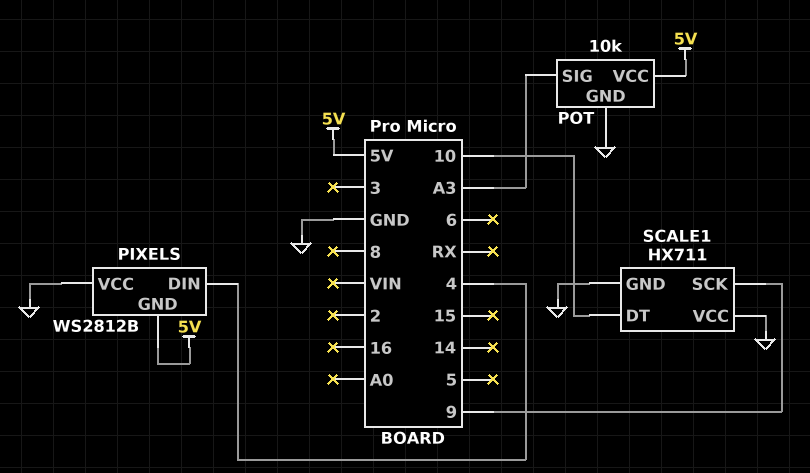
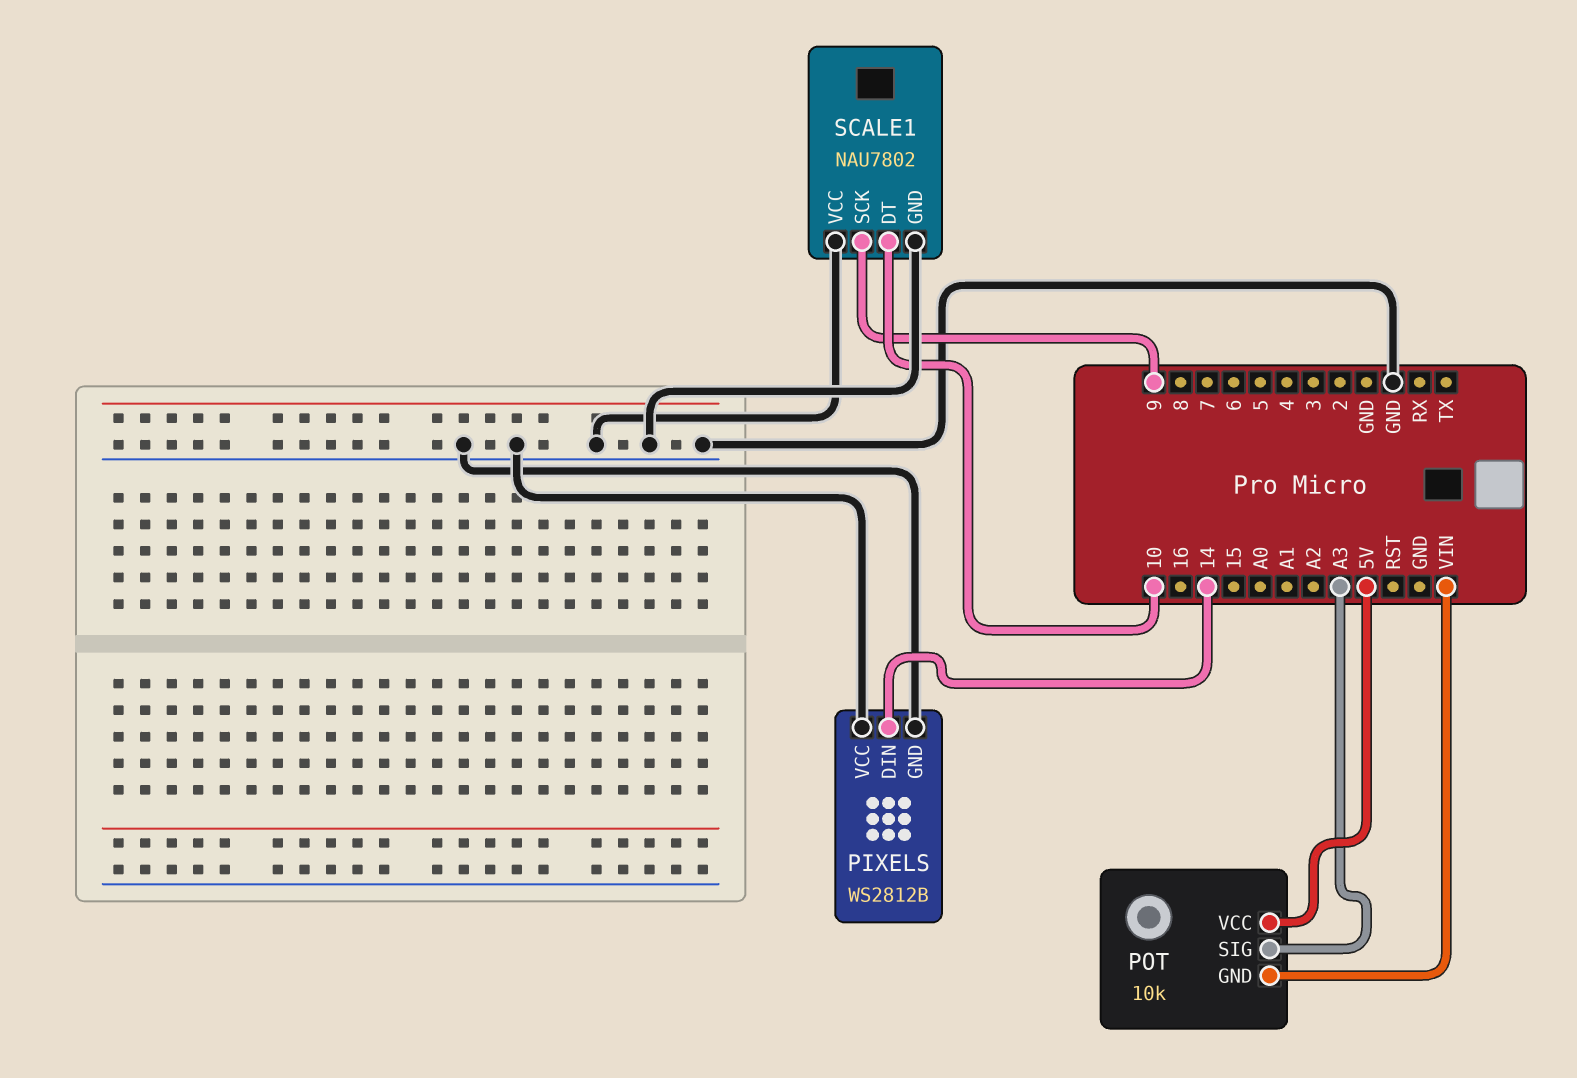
PIXELS pin DIN: 4 -> 14
PIXELS pin GND: 5V -> GND
POT pin GND: GND -> VIN
SCALE1: HX711 -> NAU7802

